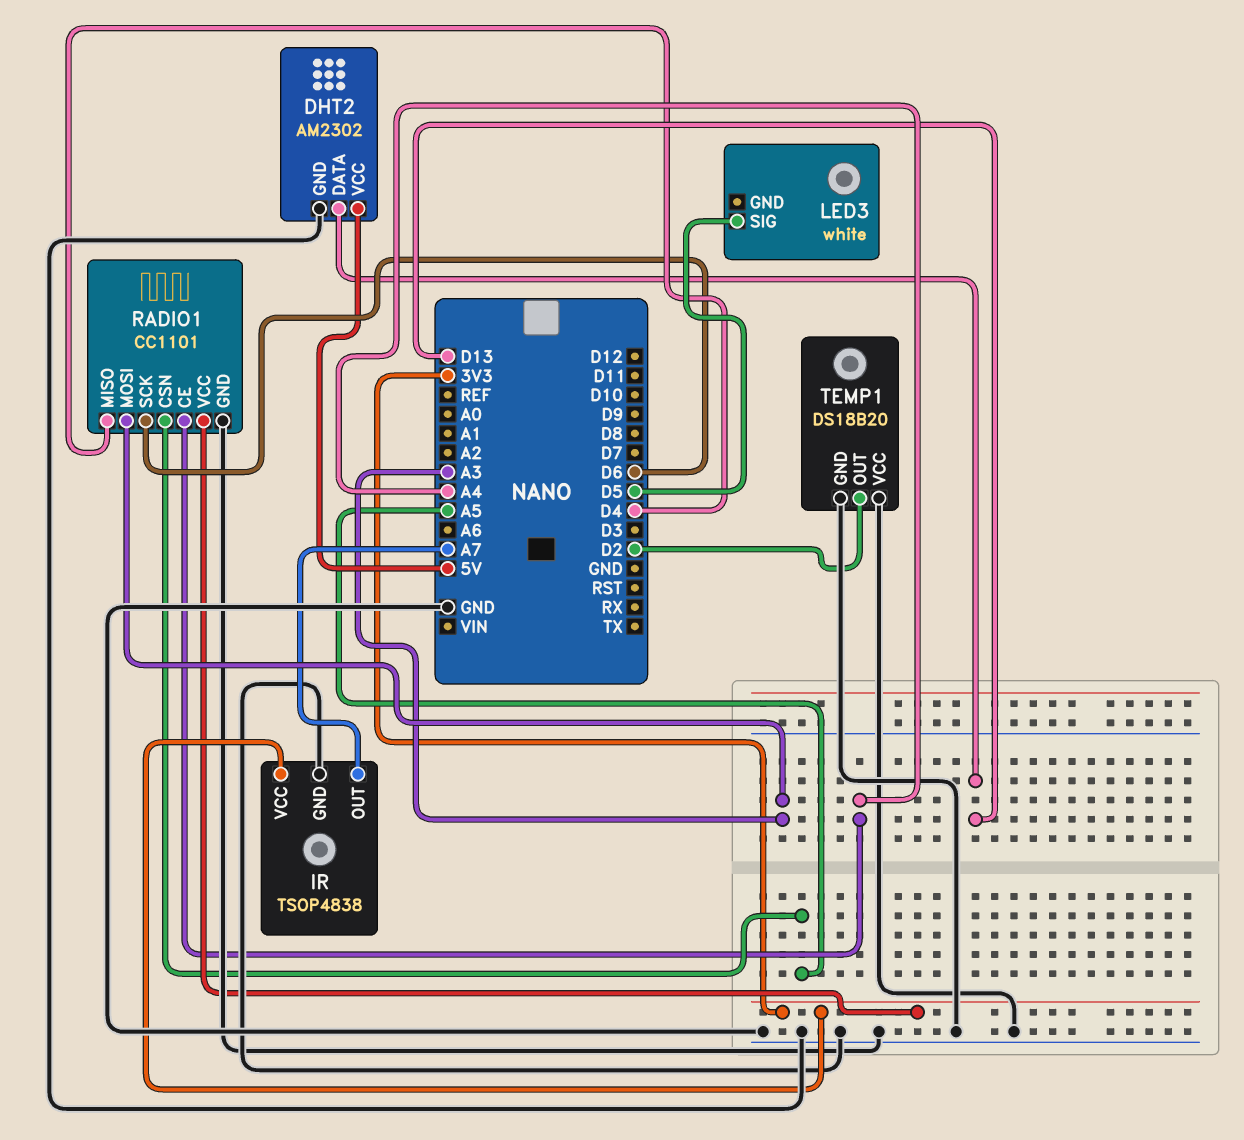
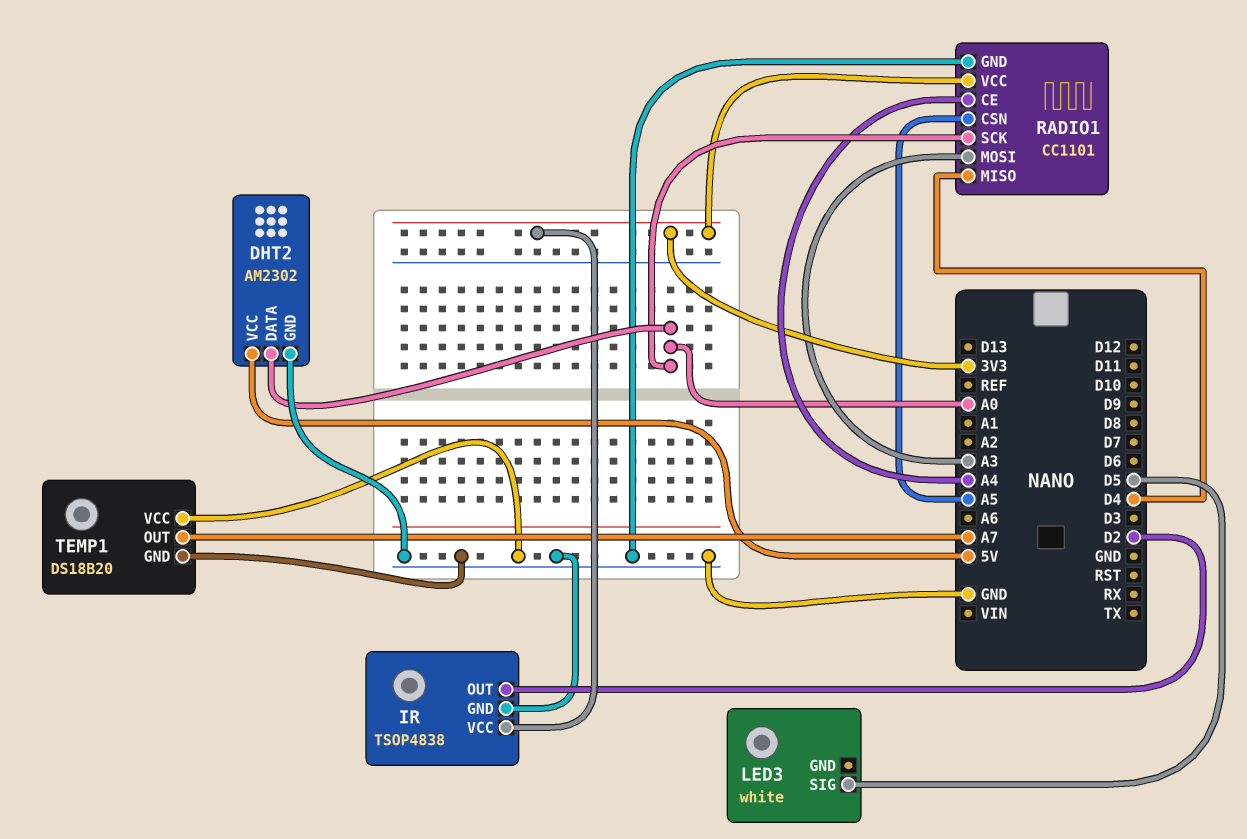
DHT2 pin DATA: D13 -> A0
IR pin OUT: A7 -> D2
RADIO1 pin SCK: D6 -> A0
TEMP1 pin OUT: D2 -> A7

